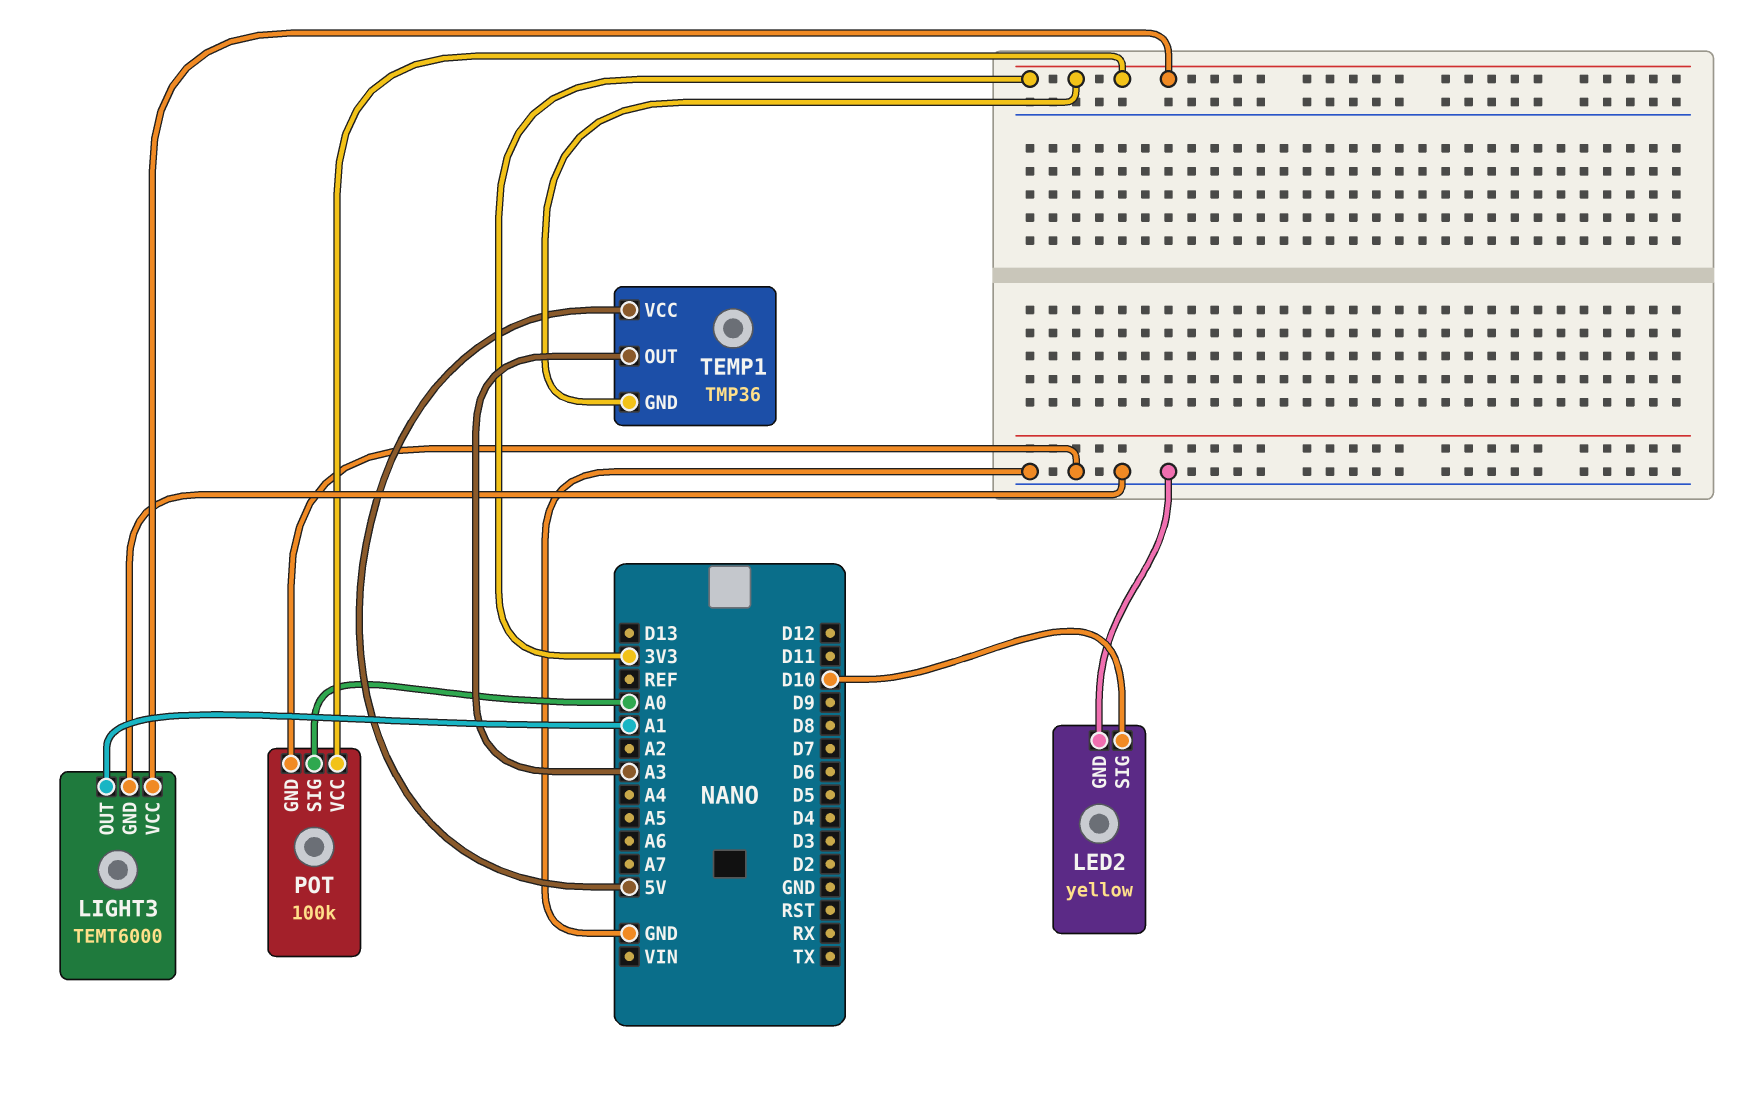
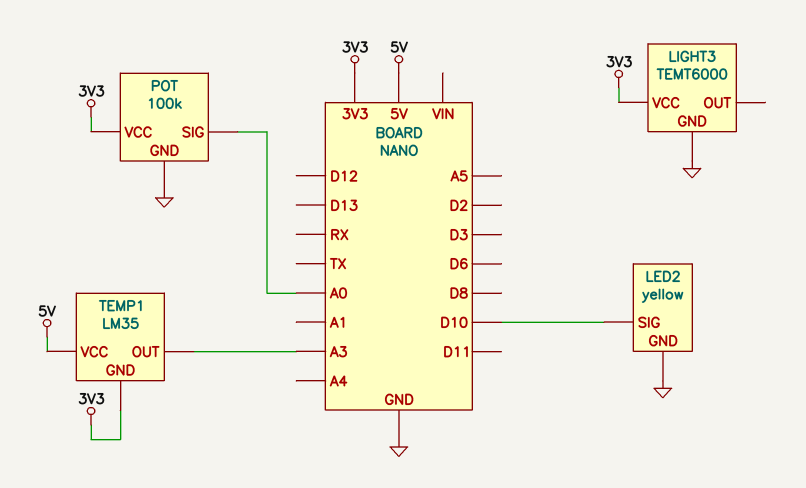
LIGHT3 pin OUT: A1 -> none
TEMP1: TMP36 -> LM35

